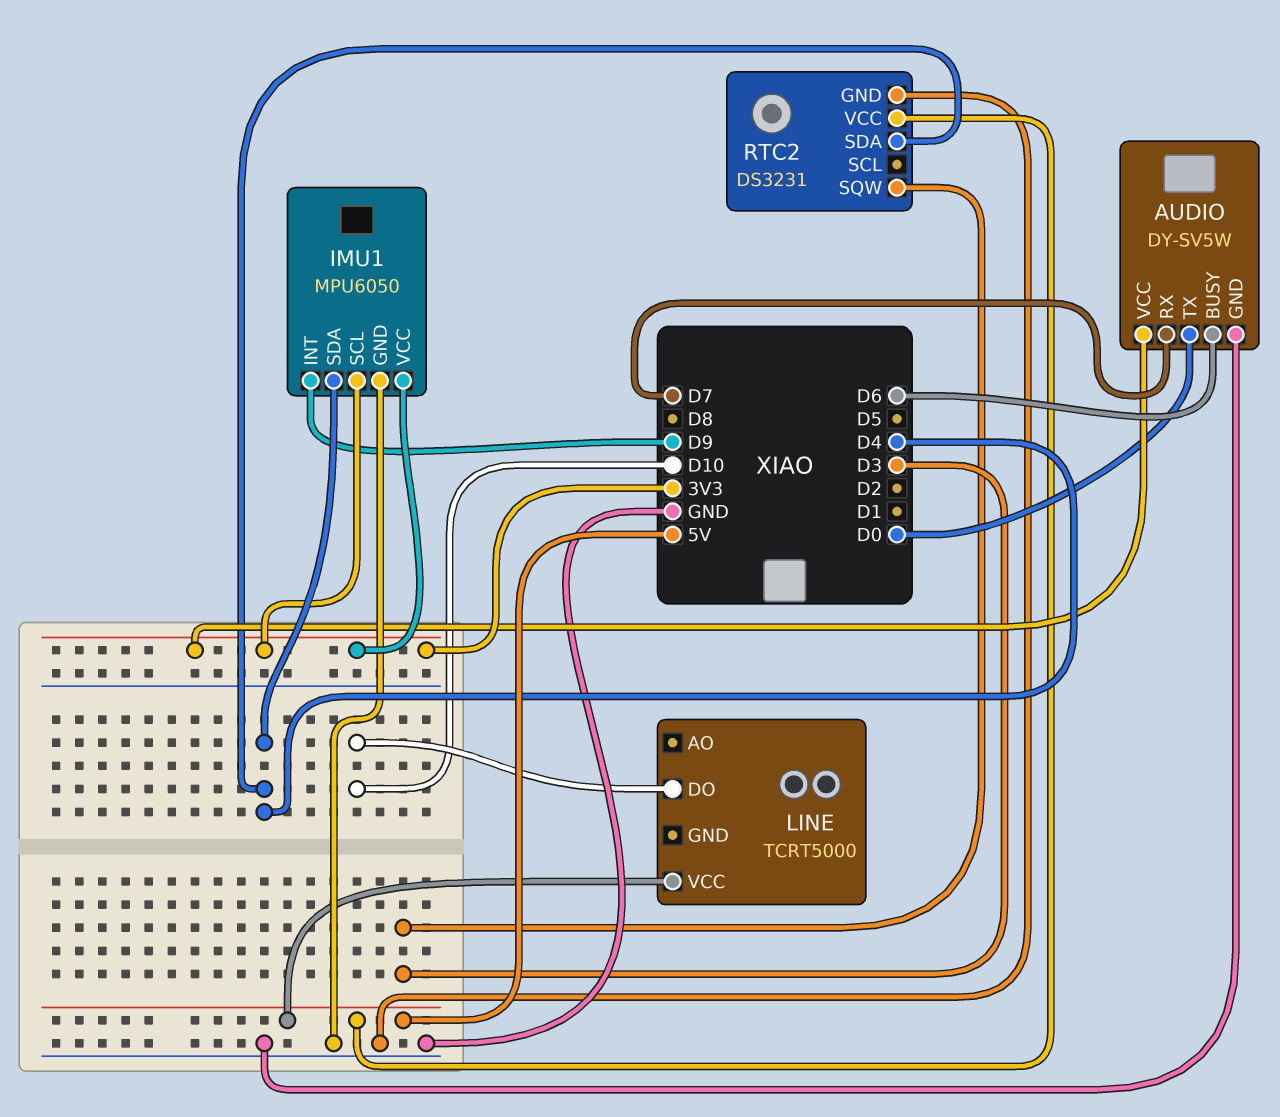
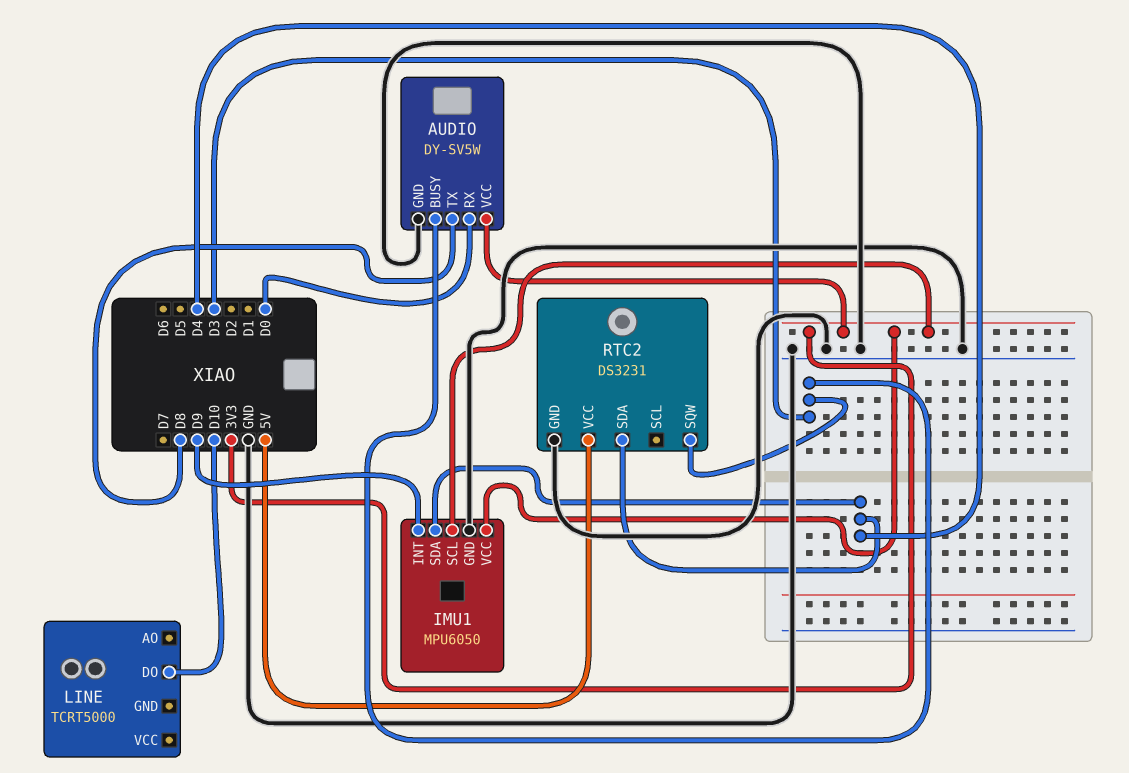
AUDIO pin BUSY: D6 -> D3
AUDIO pin RX: D7 -> D0
AUDIO pin TX: D0 -> D8
LINE pin VCC: 5V -> none

